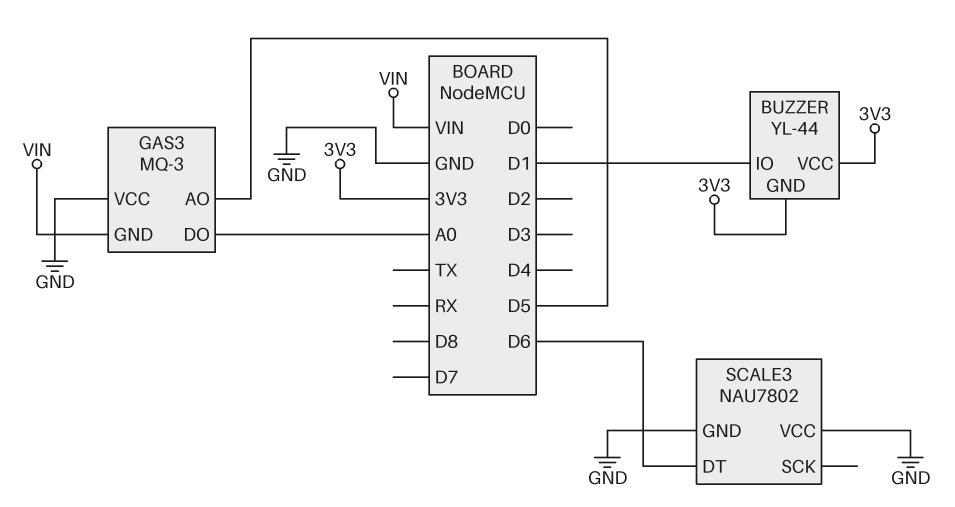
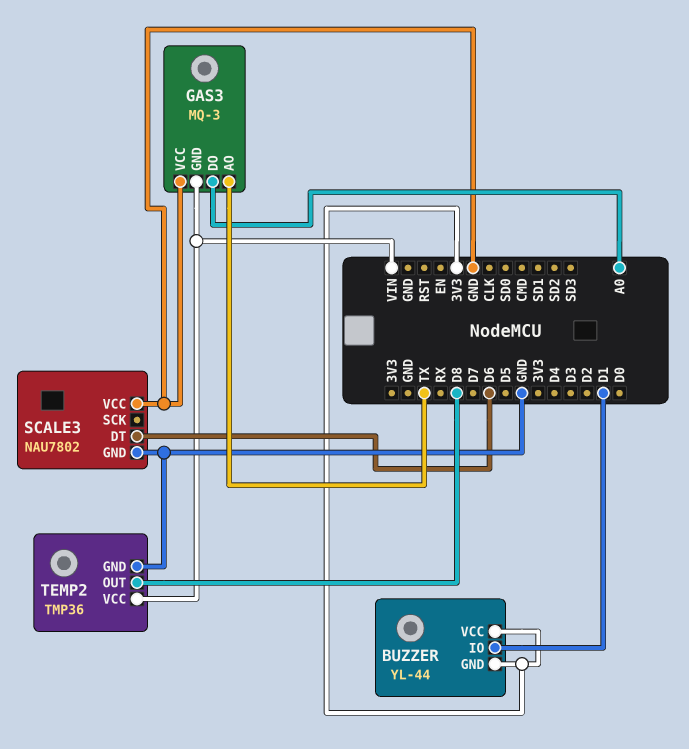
GAS3 pin AO: D5 -> TX
TEMP2: none -> TMP36
TEMP2 pin GND: none -> GND
TEMP2 pin OUT: none -> D8
TEMP2 pin VCC: none -> VIN

